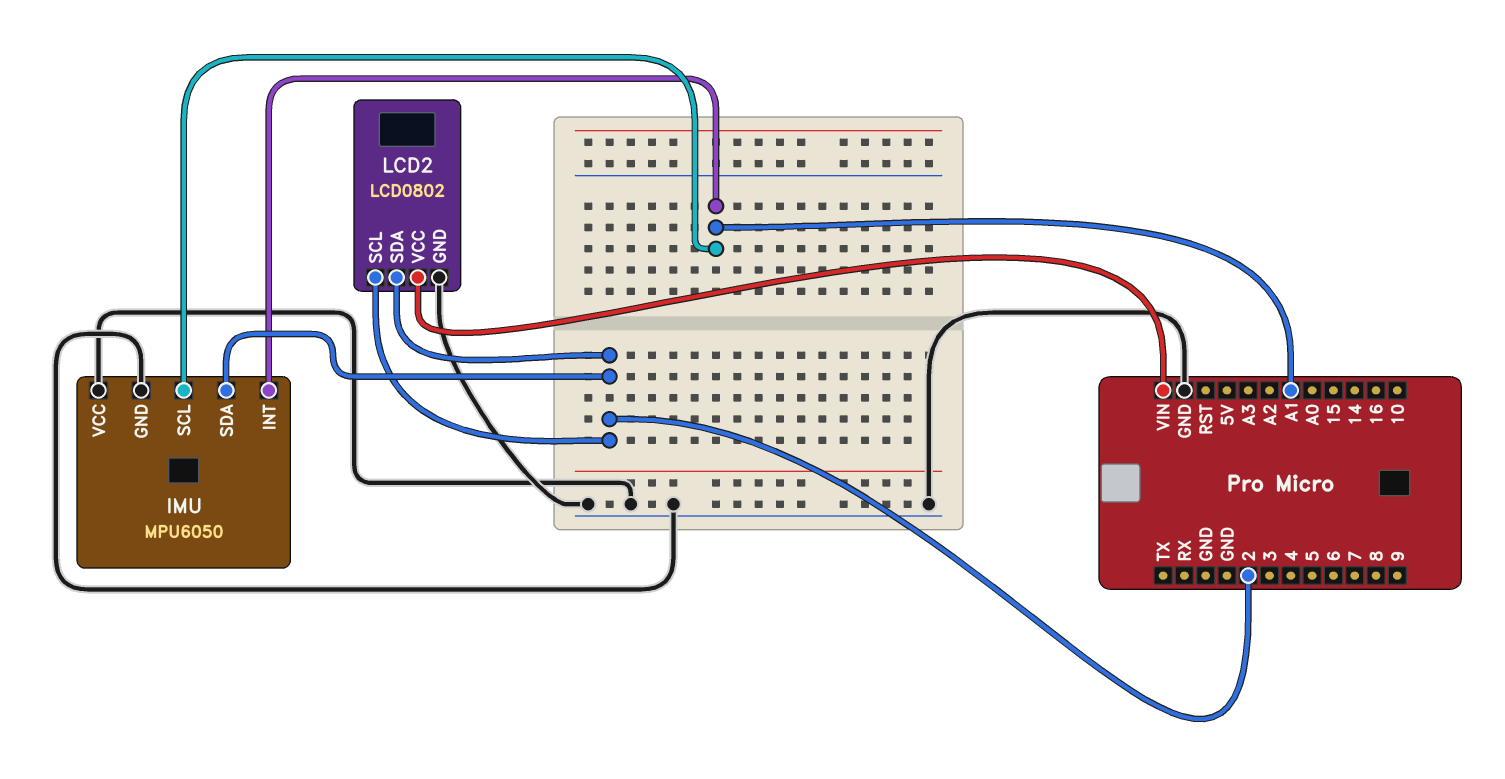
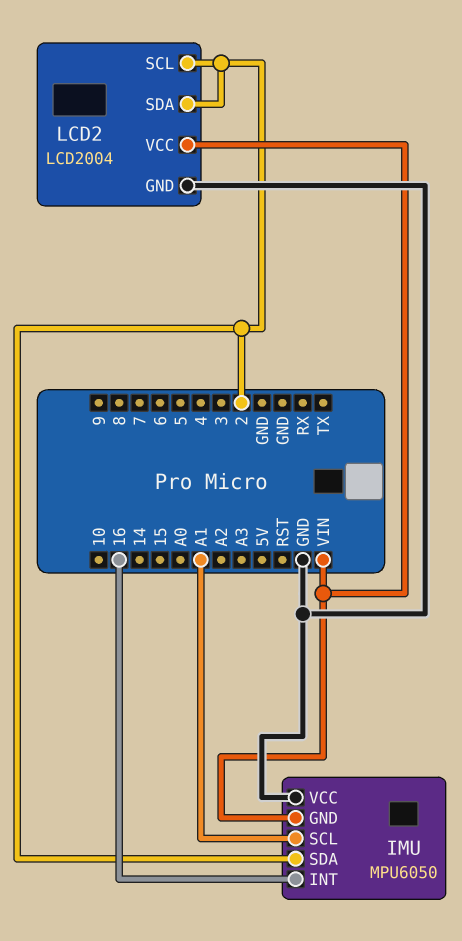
IMU pin GND: GND -> VIN
IMU pin INT: A1 -> 16
LCD2: LCD0802 -> LCD2004

